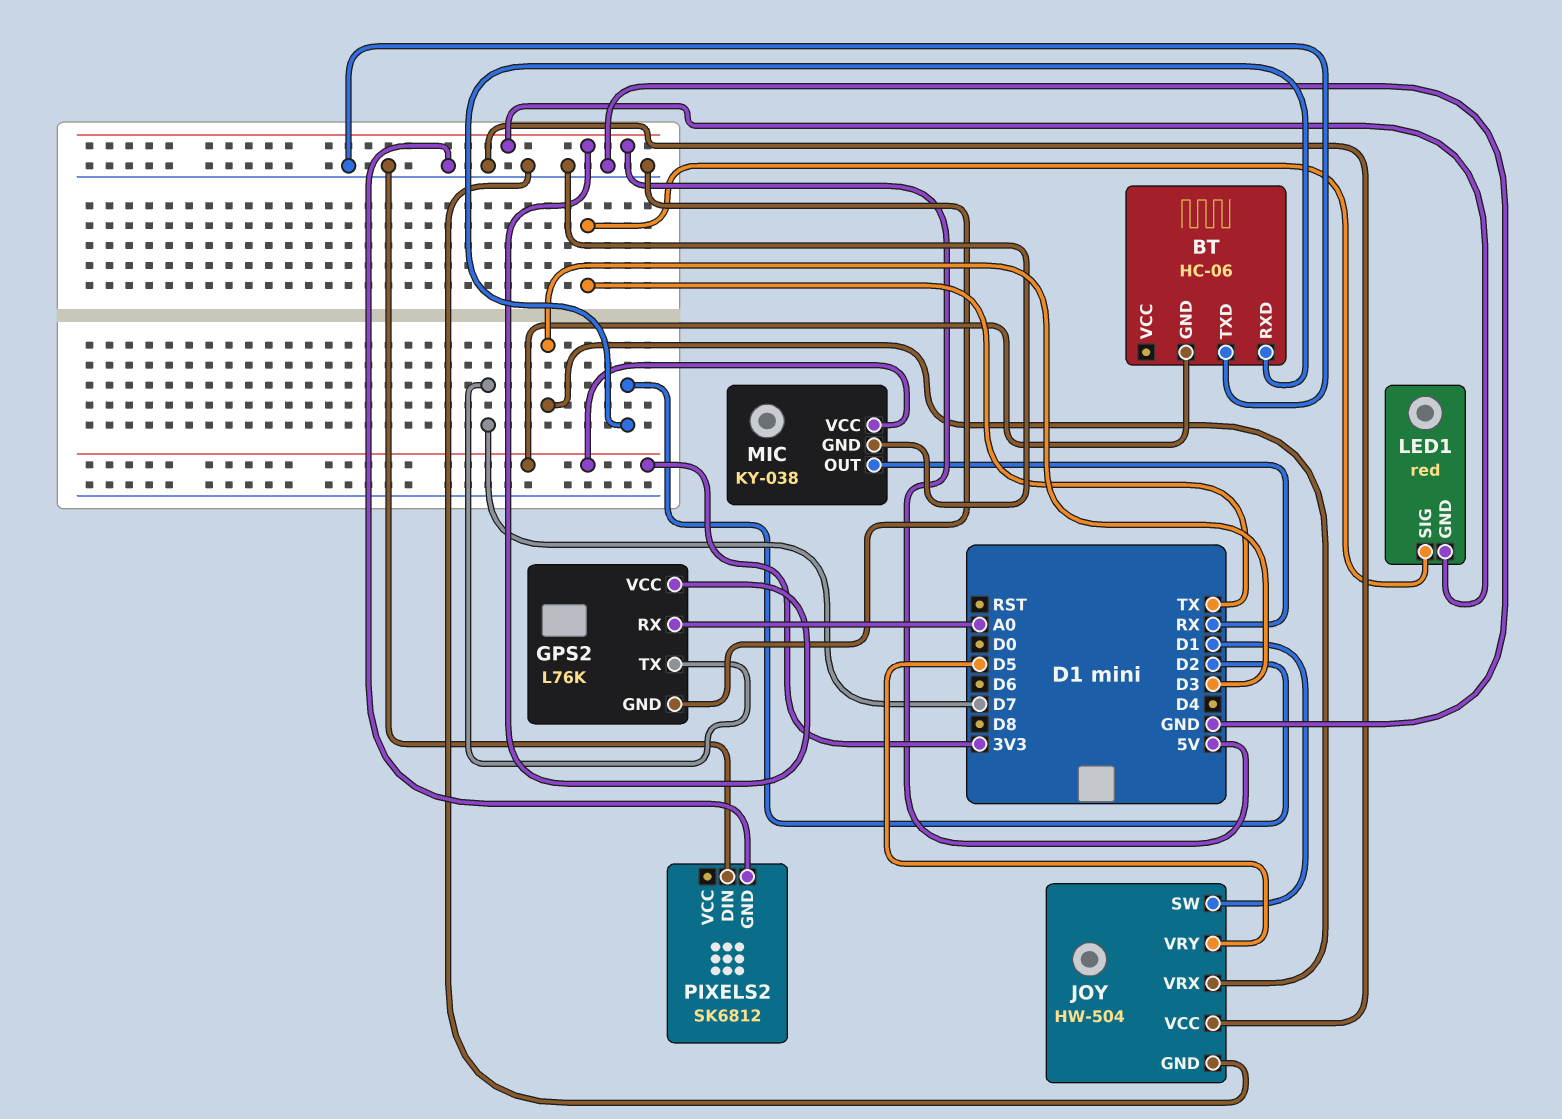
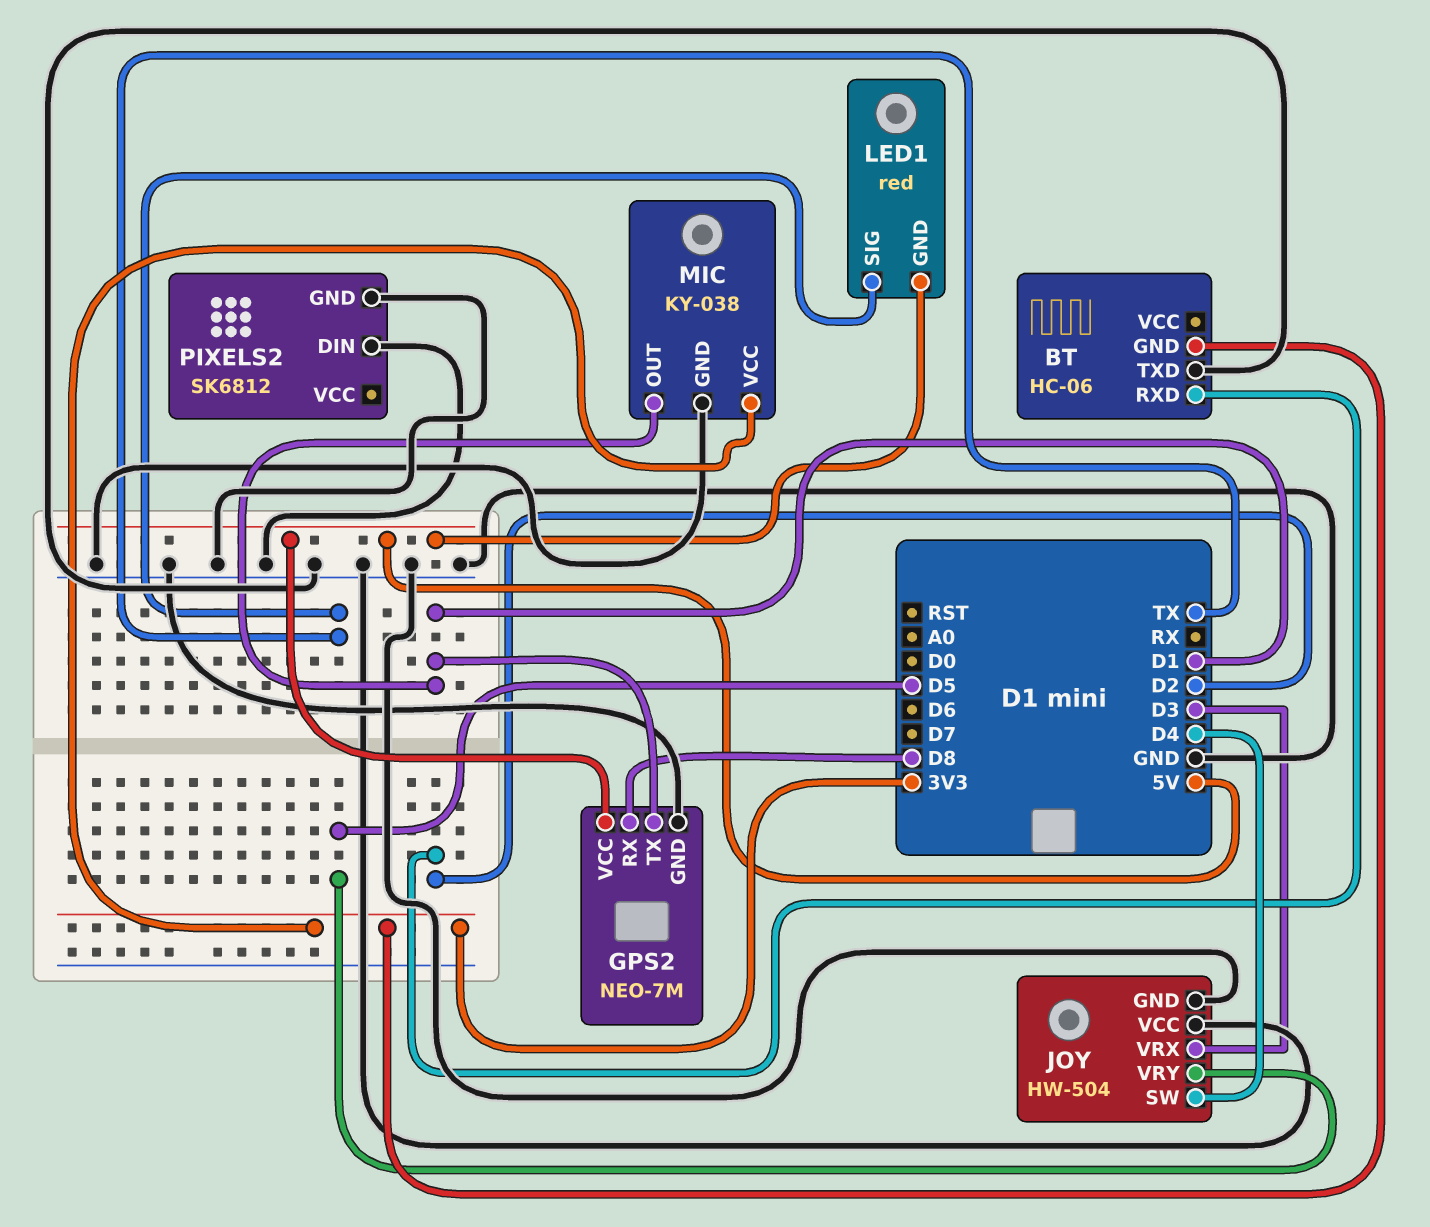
GPS2: L76K -> NEO-7M
GPS2 pin RX: A0 -> D8
GPS2 pin TX: D7 -> D1
JOY pin SW: D1 -> D4
MIC pin OUT: RX -> D1

